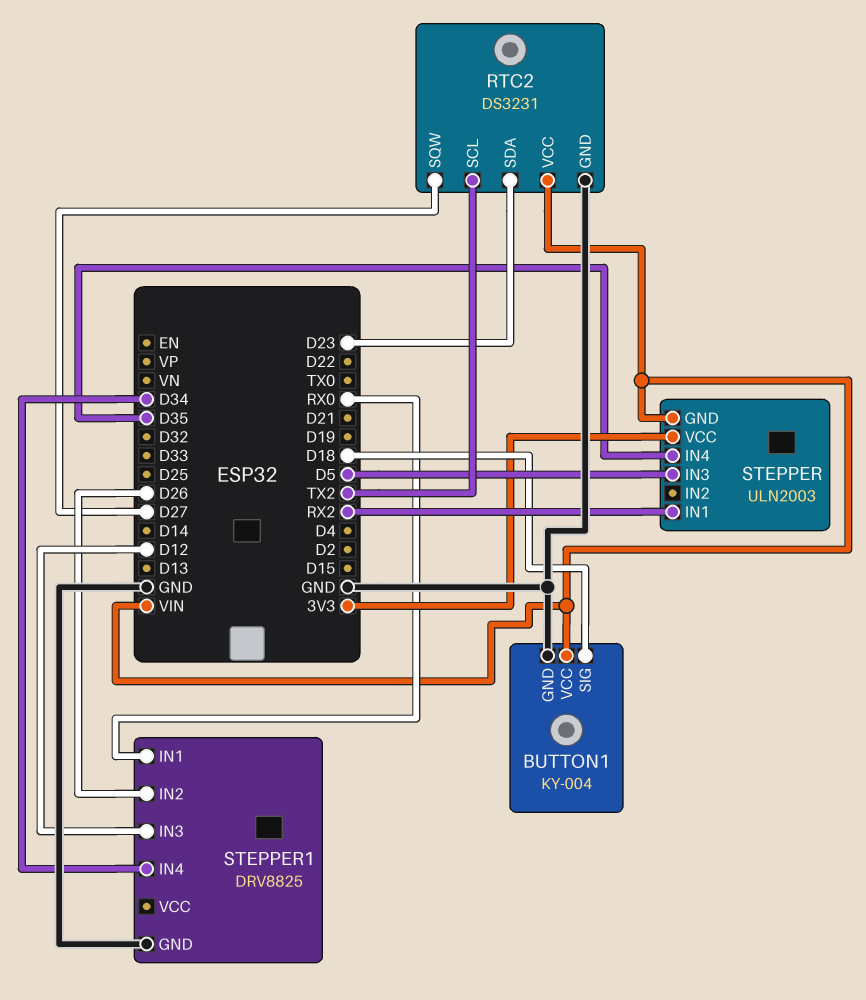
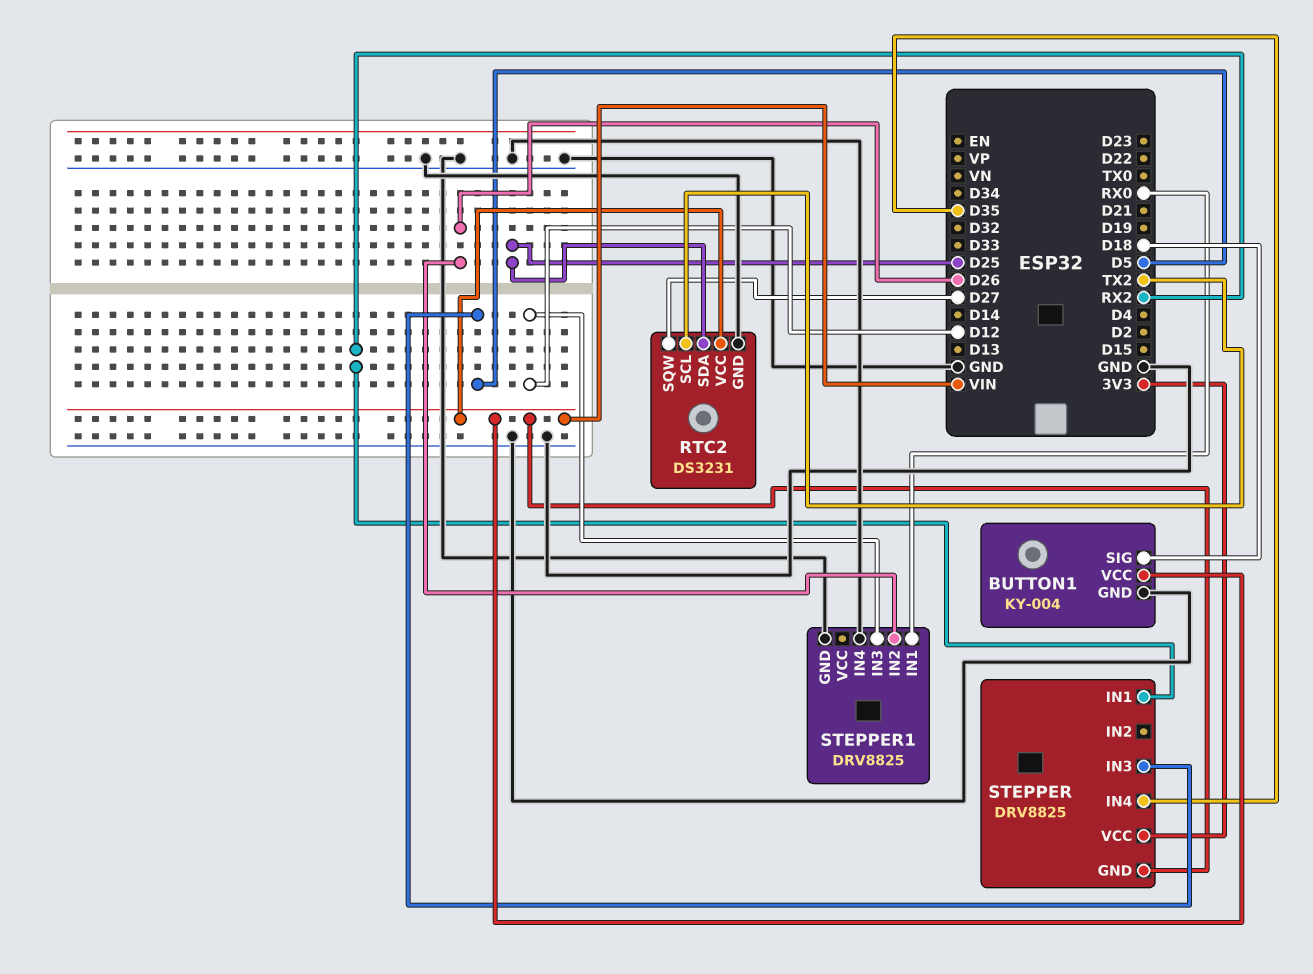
RTC2 pin SDA: D23 -> D25
STEPPER: ULN2003 -> DRV8825
STEPPER1 pin IN4: D34 -> GND

